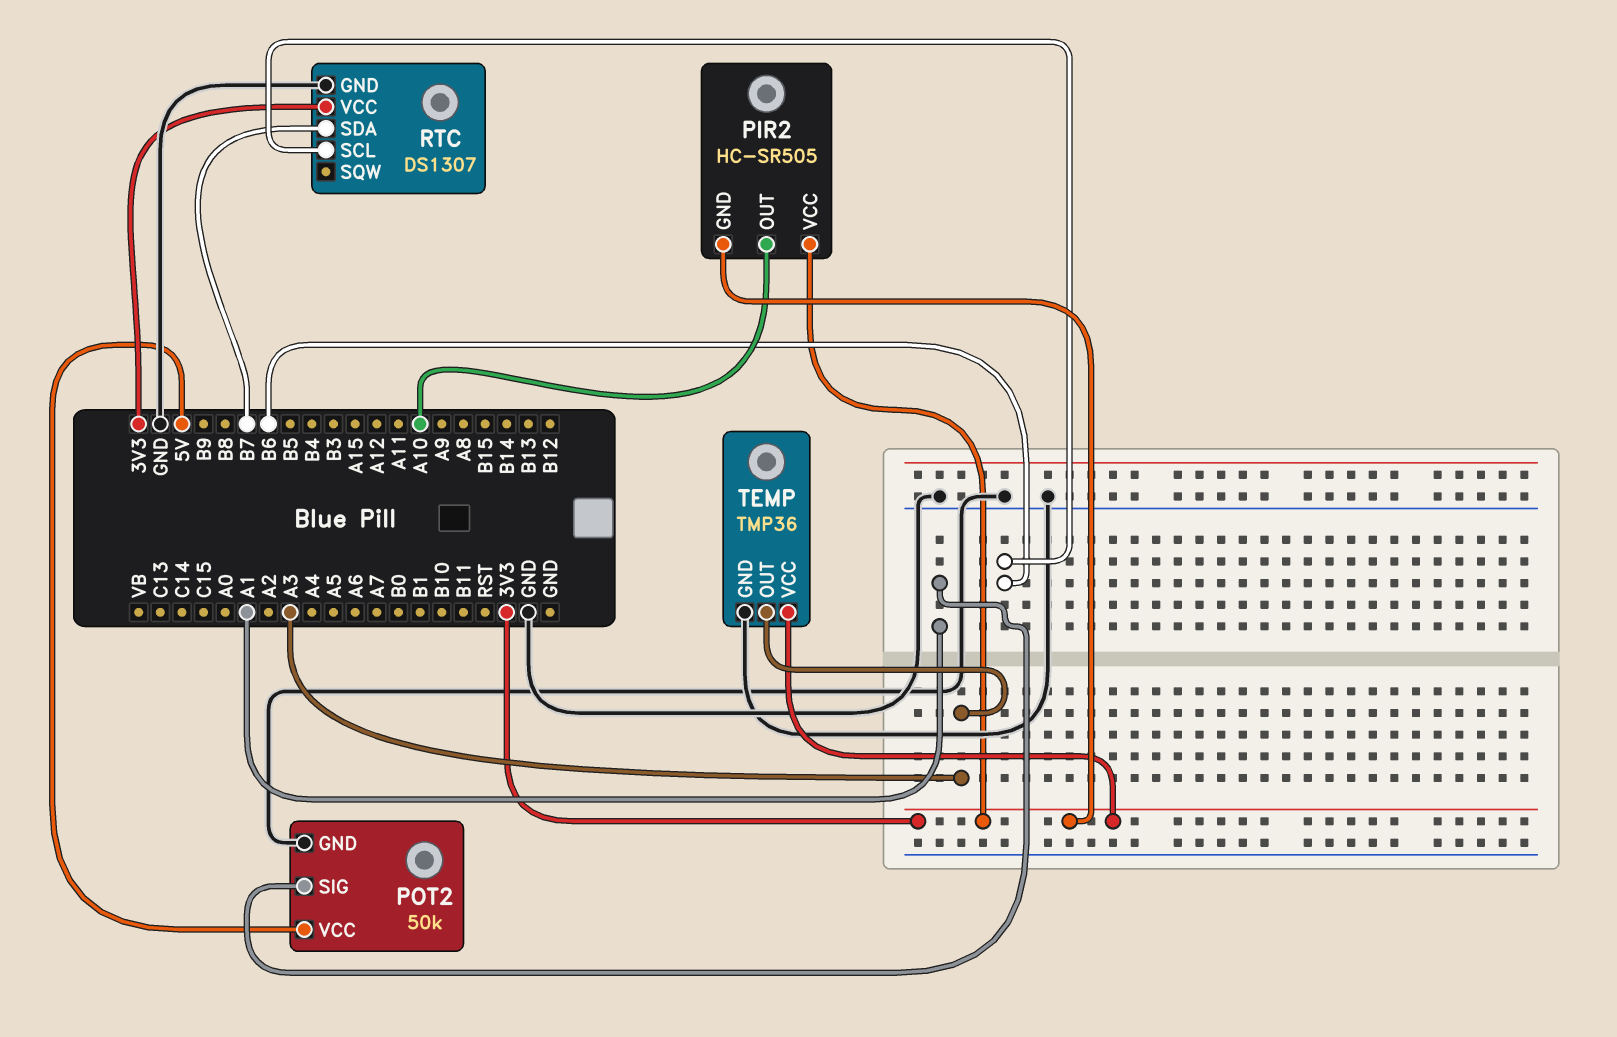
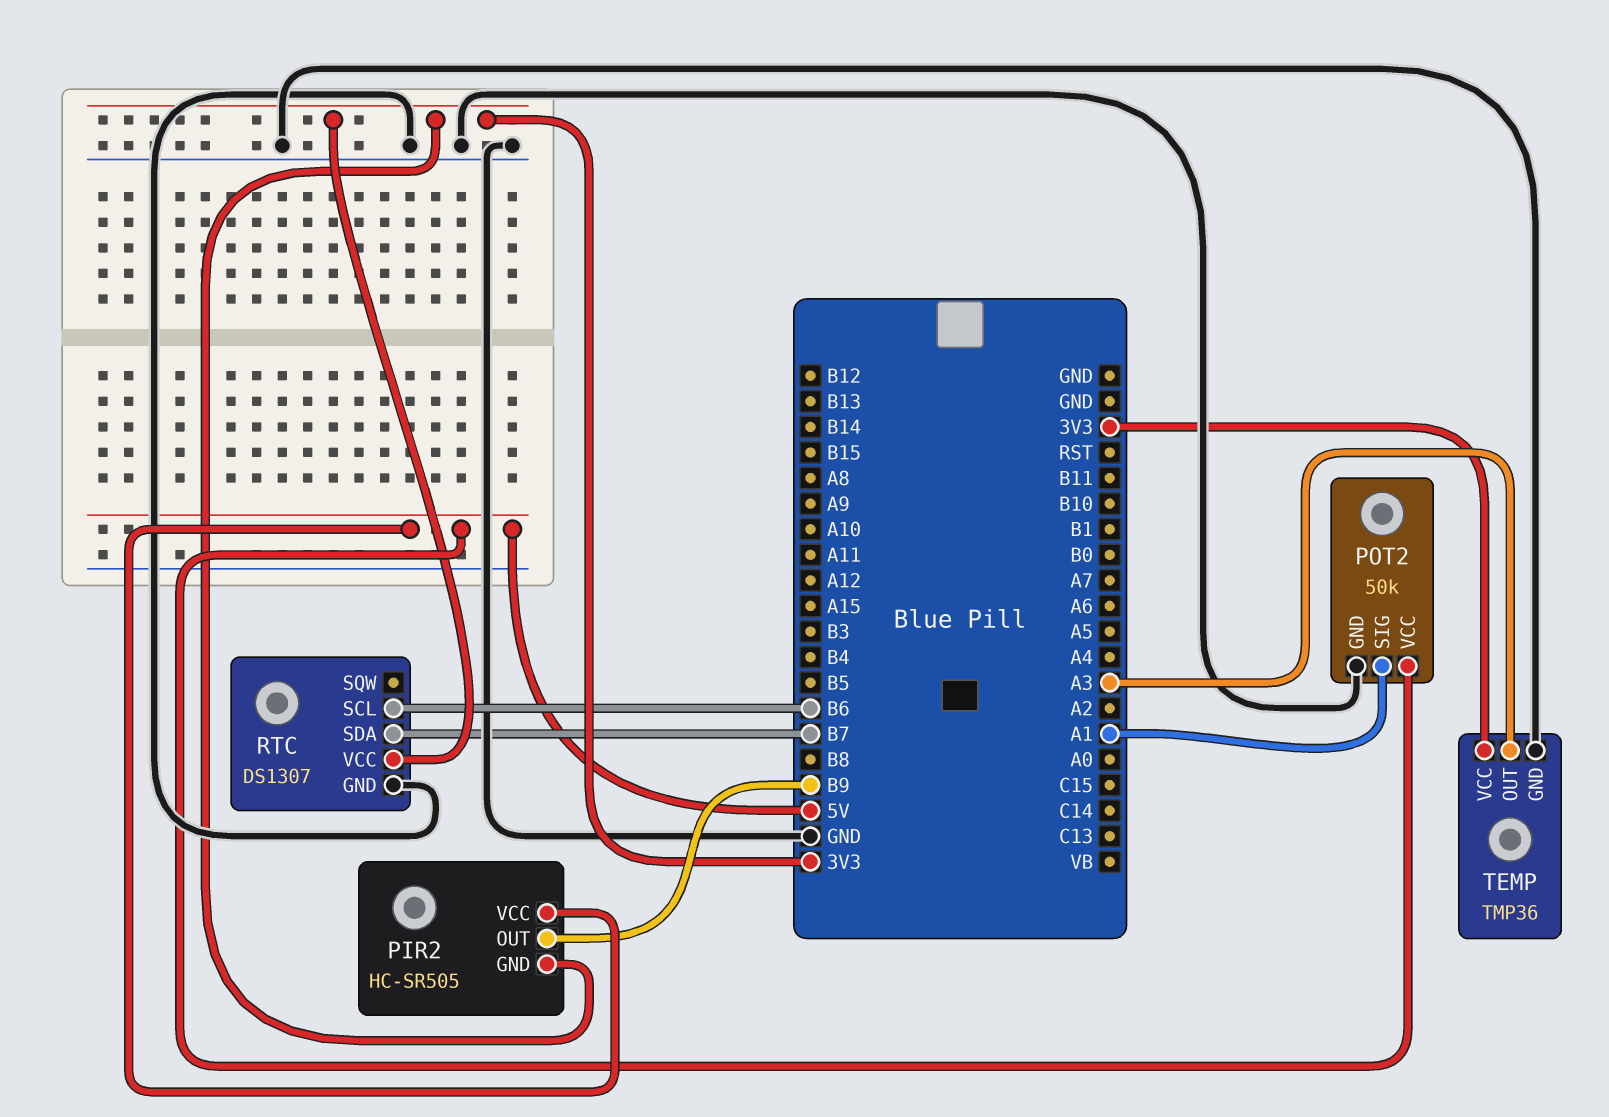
PIR2 pin OUT: A10 -> B9
PIR2 pin VCC: 3V3 -> 5V

